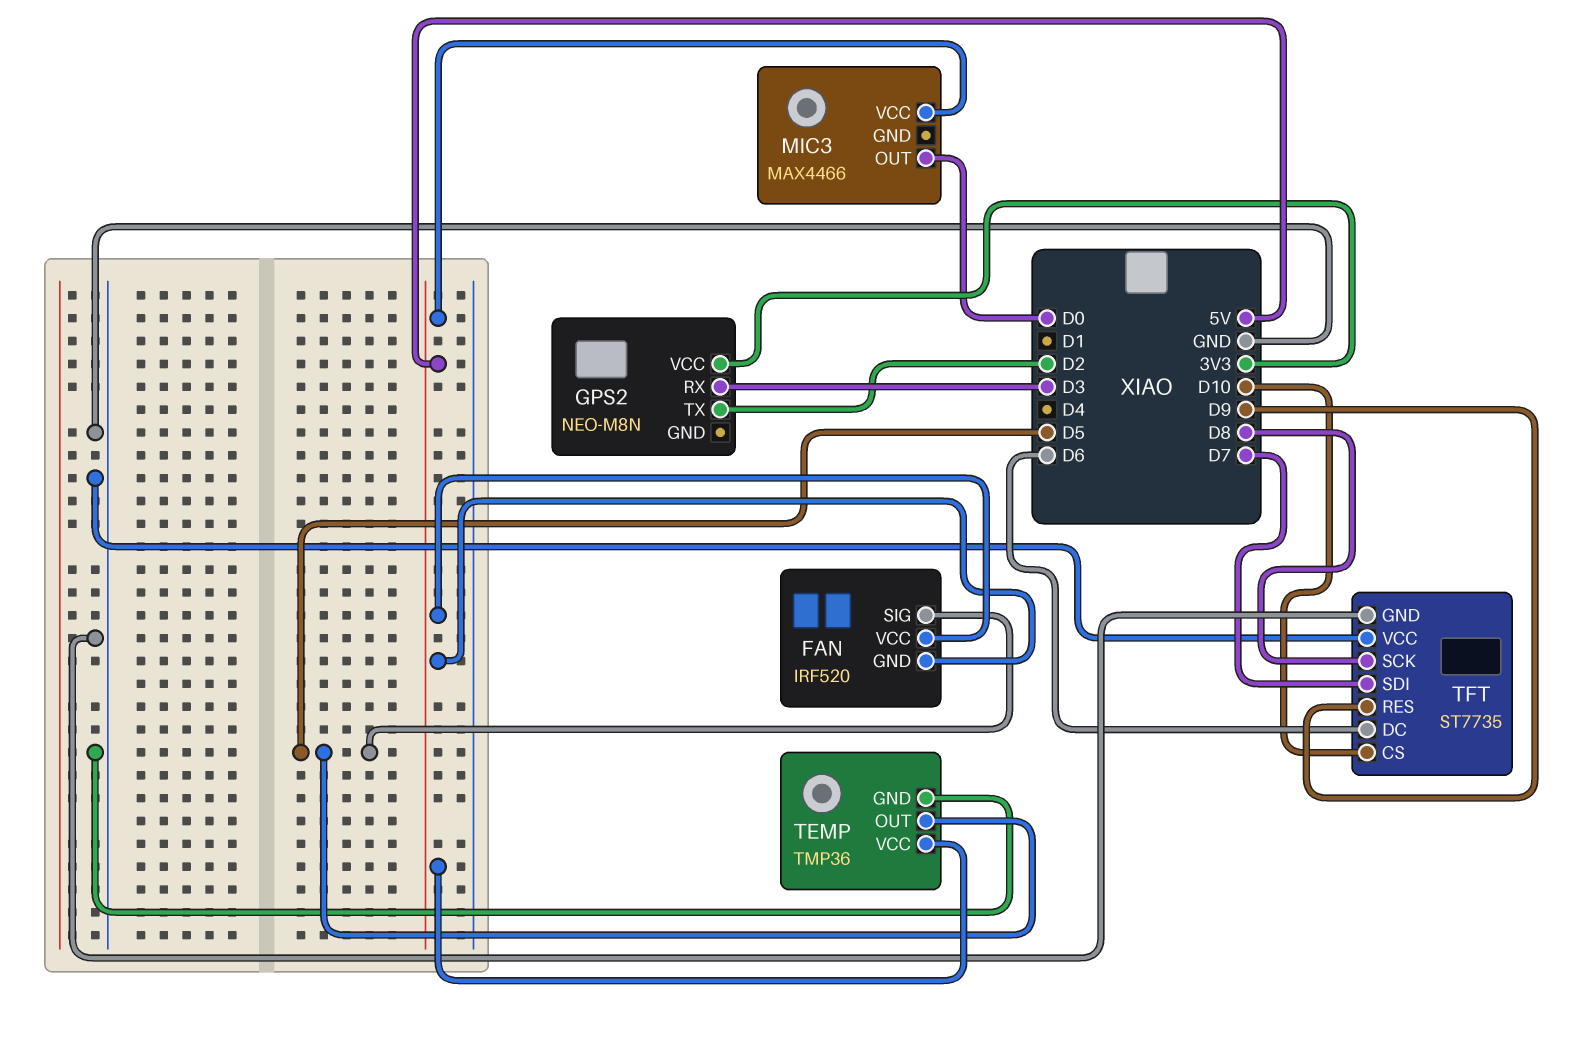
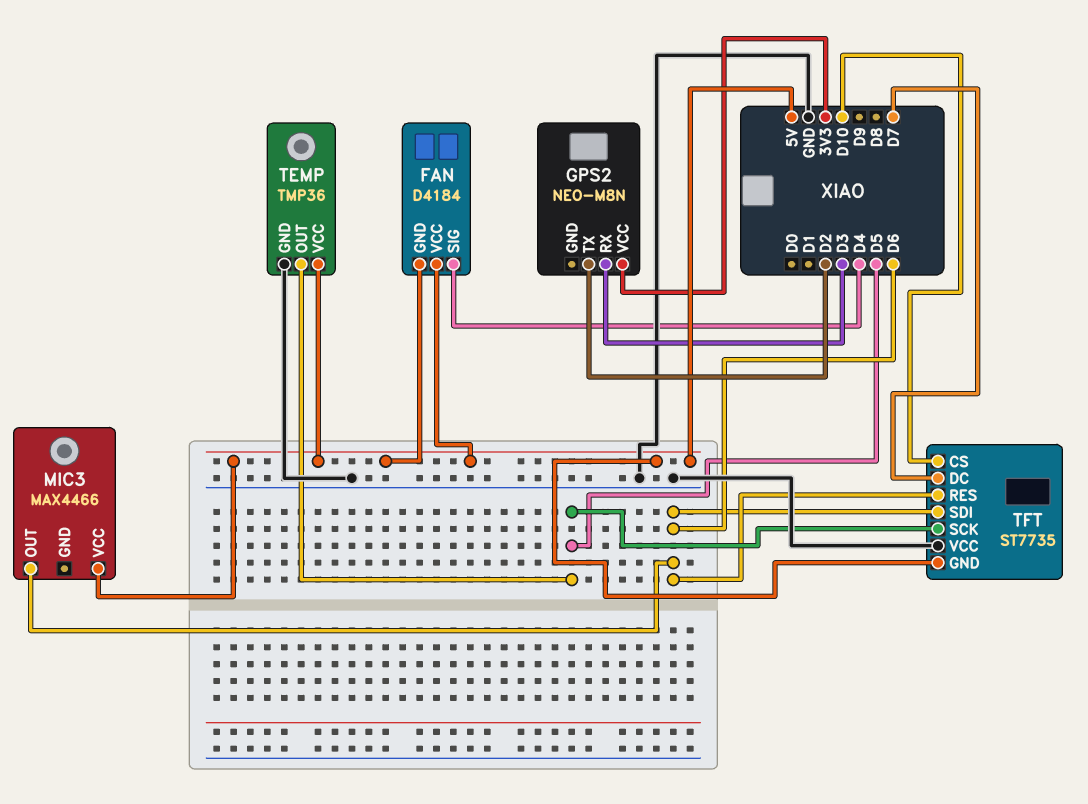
FAN: IRF520 -> D4184
FAN pin SIG: D5 -> D4
MIC3 pin OUT: D0 -> D6
TFT pin DC: D6 -> D7
TFT pin GND: GND -> 5V
TFT pin RES: D9 -> D6
TFT pin SCK: D8 -> D5
TFT pin SDI: D7 -> D6

